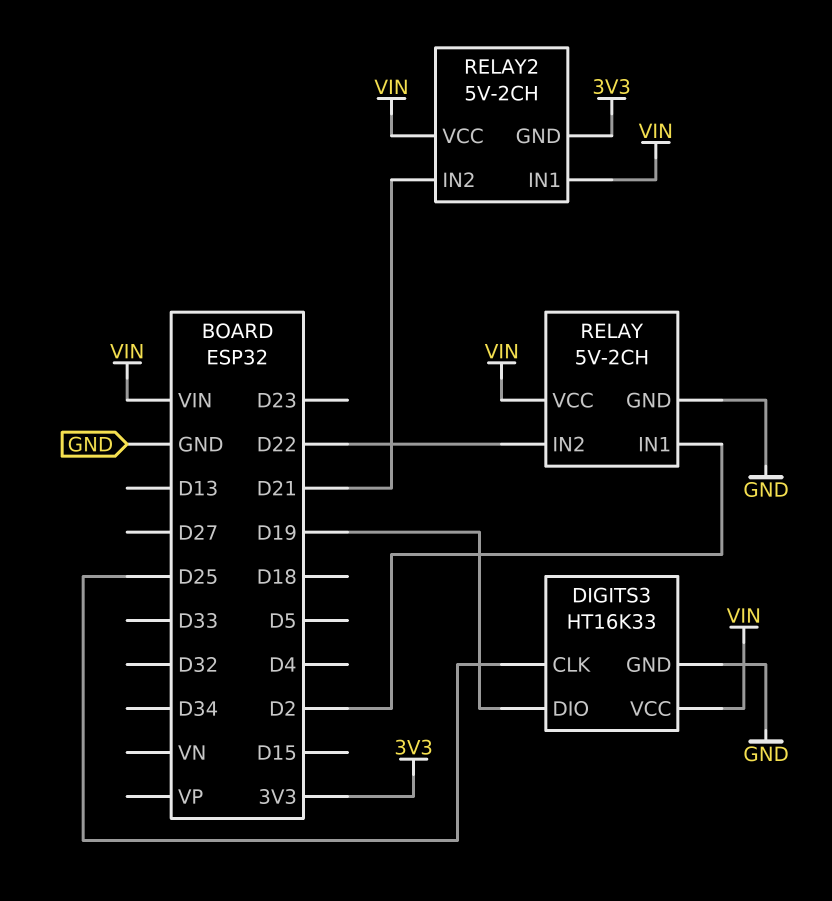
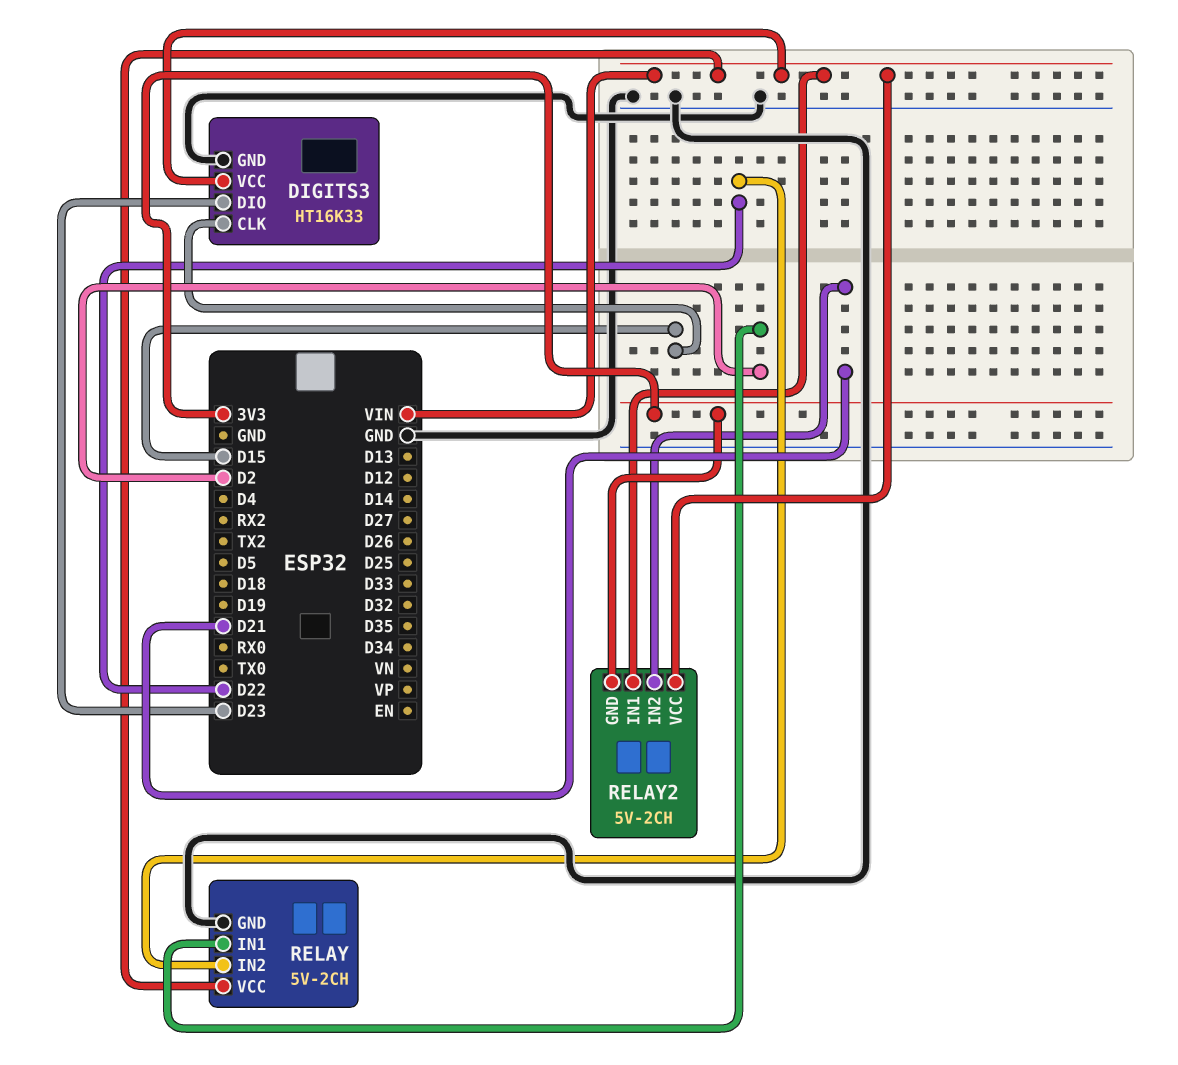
DIGITS3 pin CLK: D25 -> D15
DIGITS3 pin DIO: D19 -> D23

